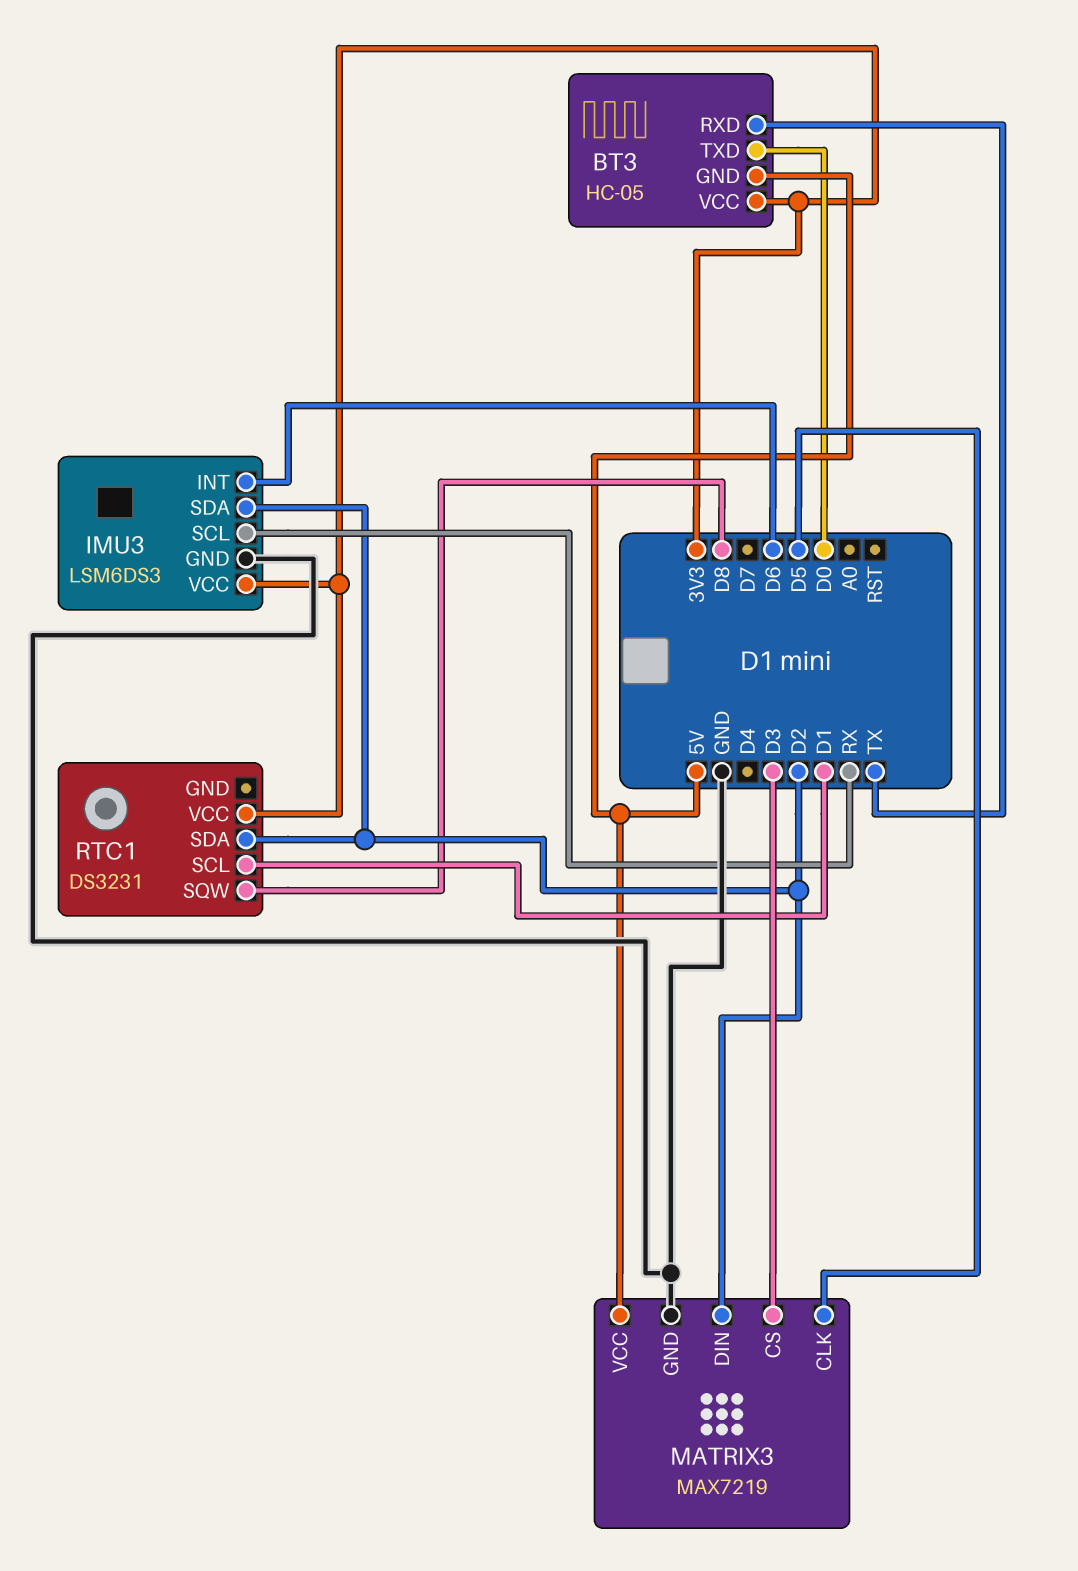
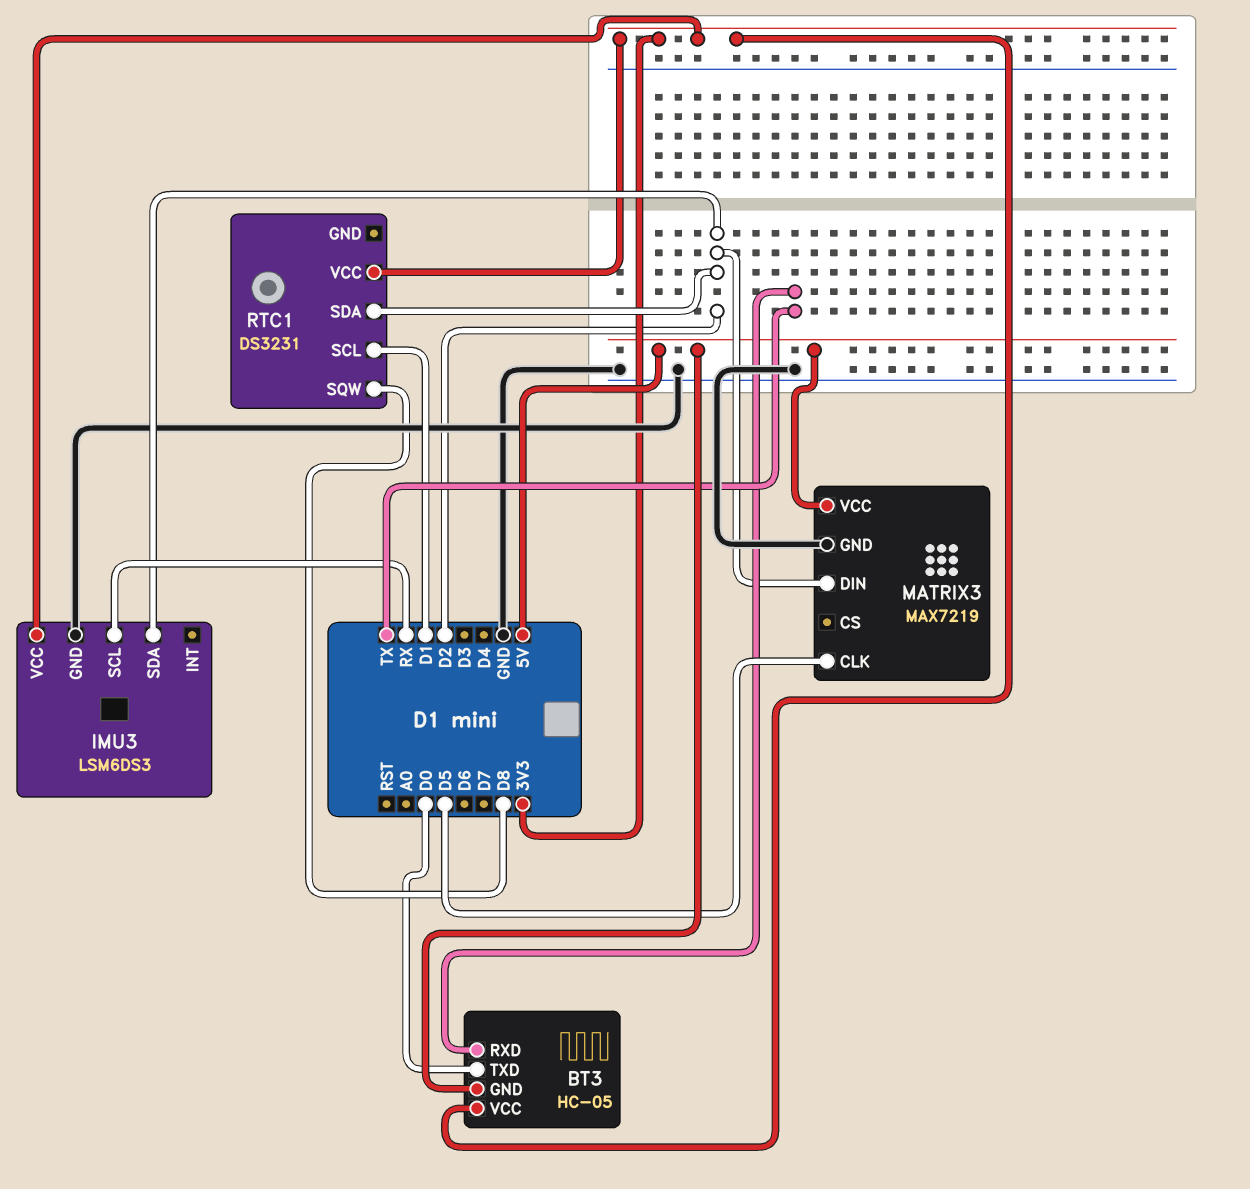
IMU3 pin INT: D6 -> none
MATRIX3 pin CS: D3 -> none

